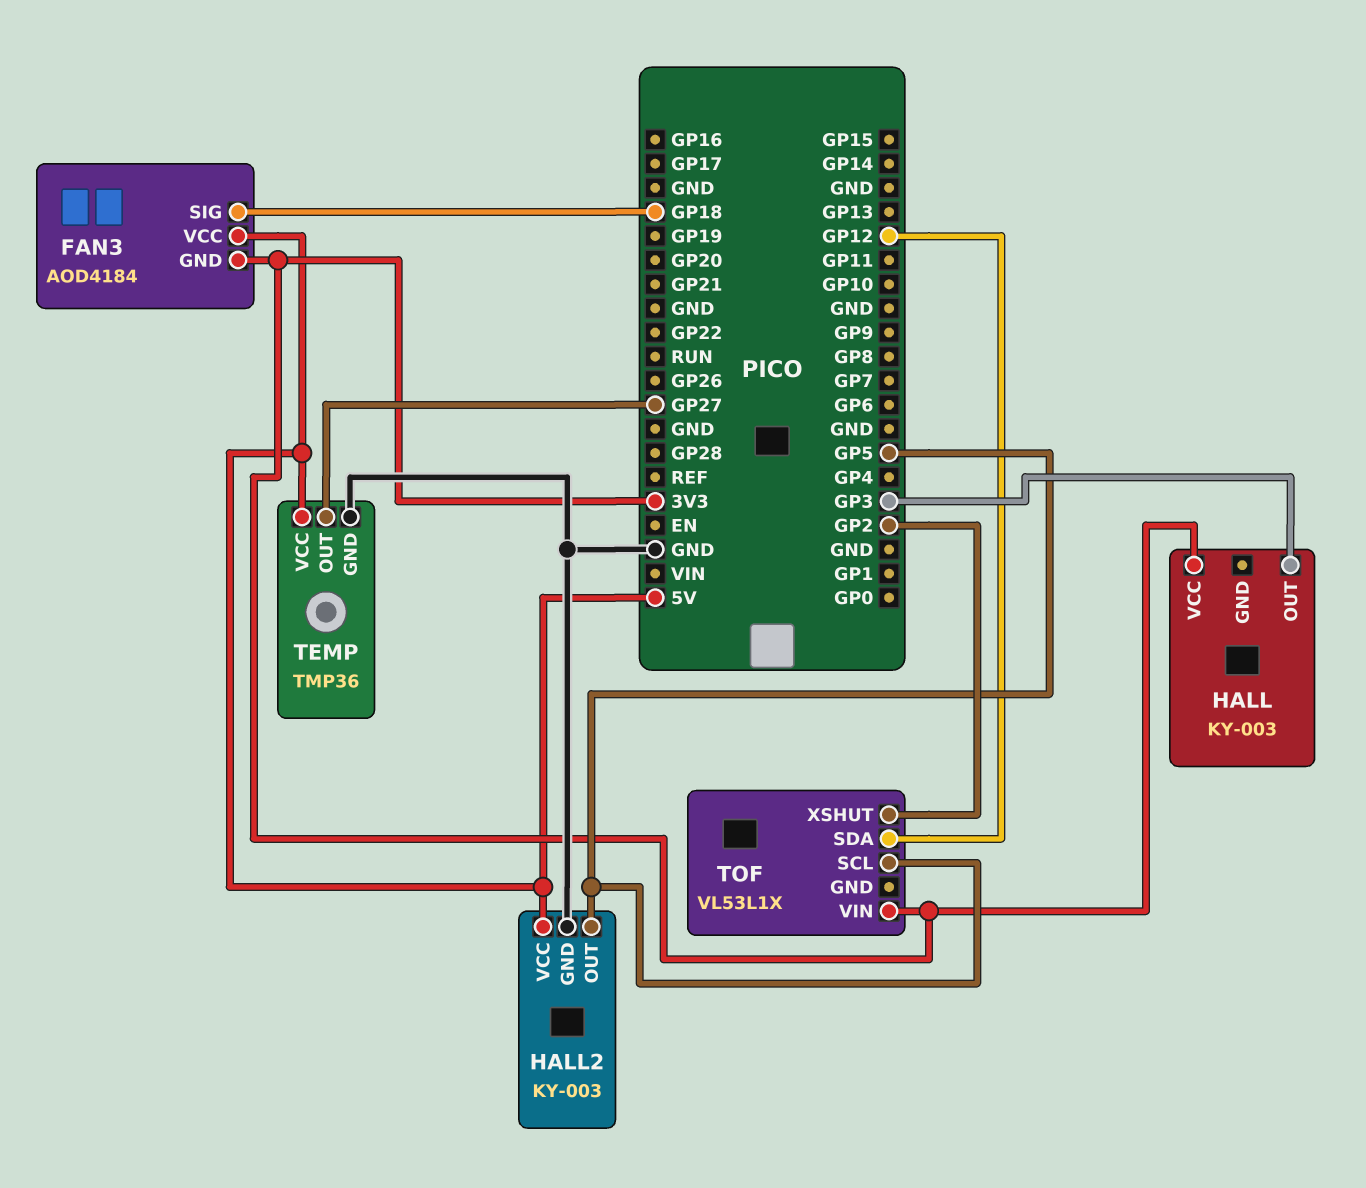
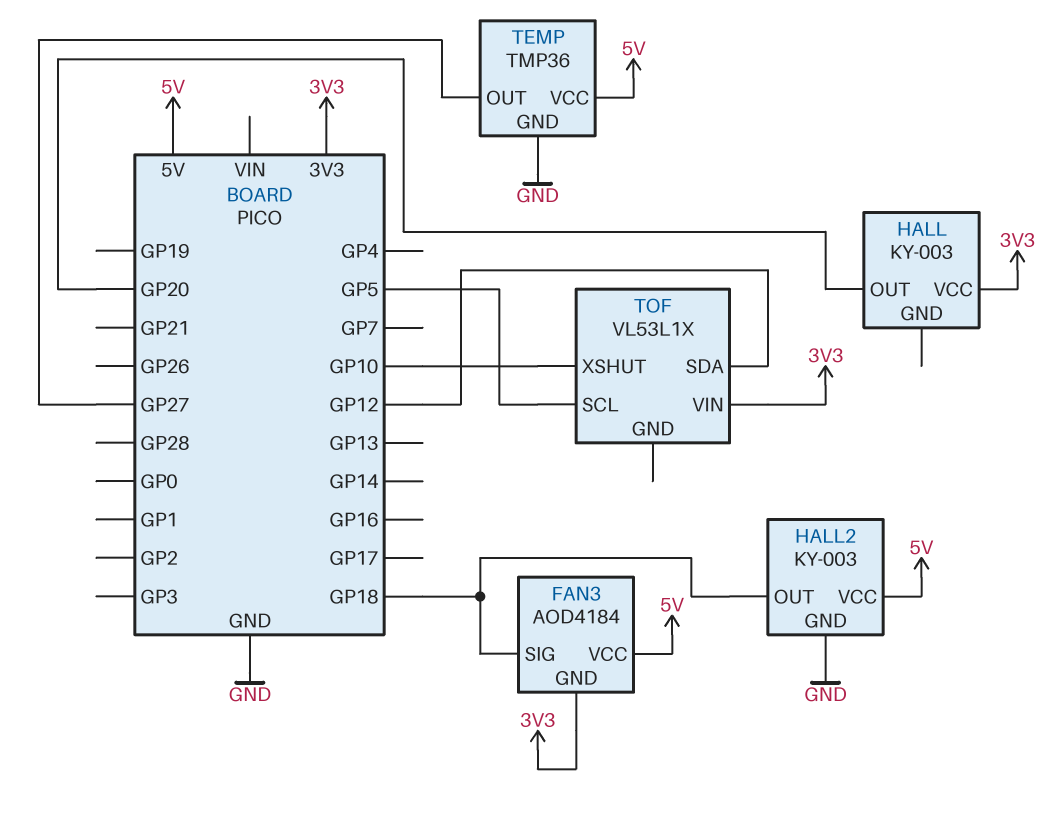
HALL pin OUT: GP3 -> GP20
HALL2 pin OUT: GP5 -> GP18
TOF pin XSHUT: GP2 -> GP10

